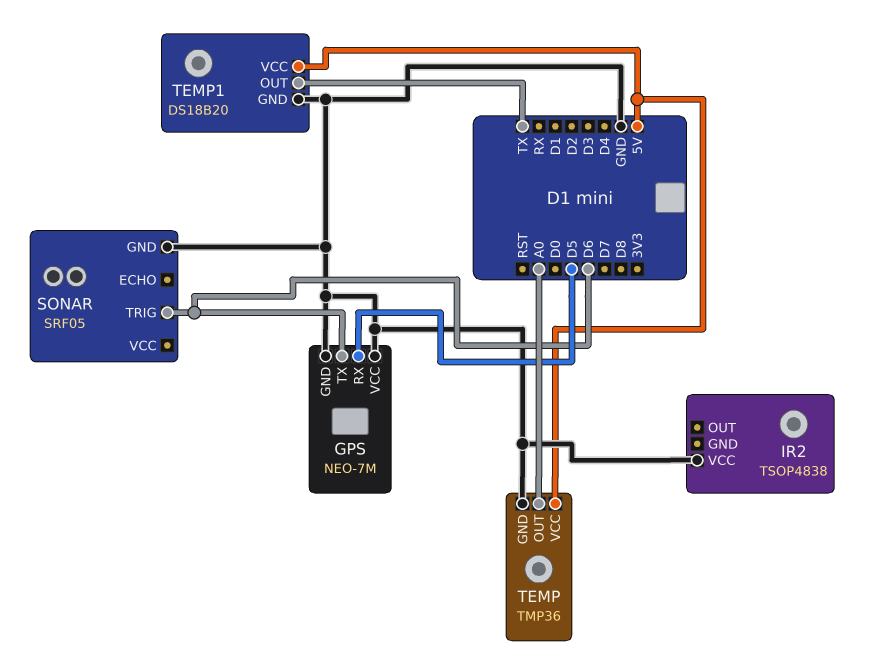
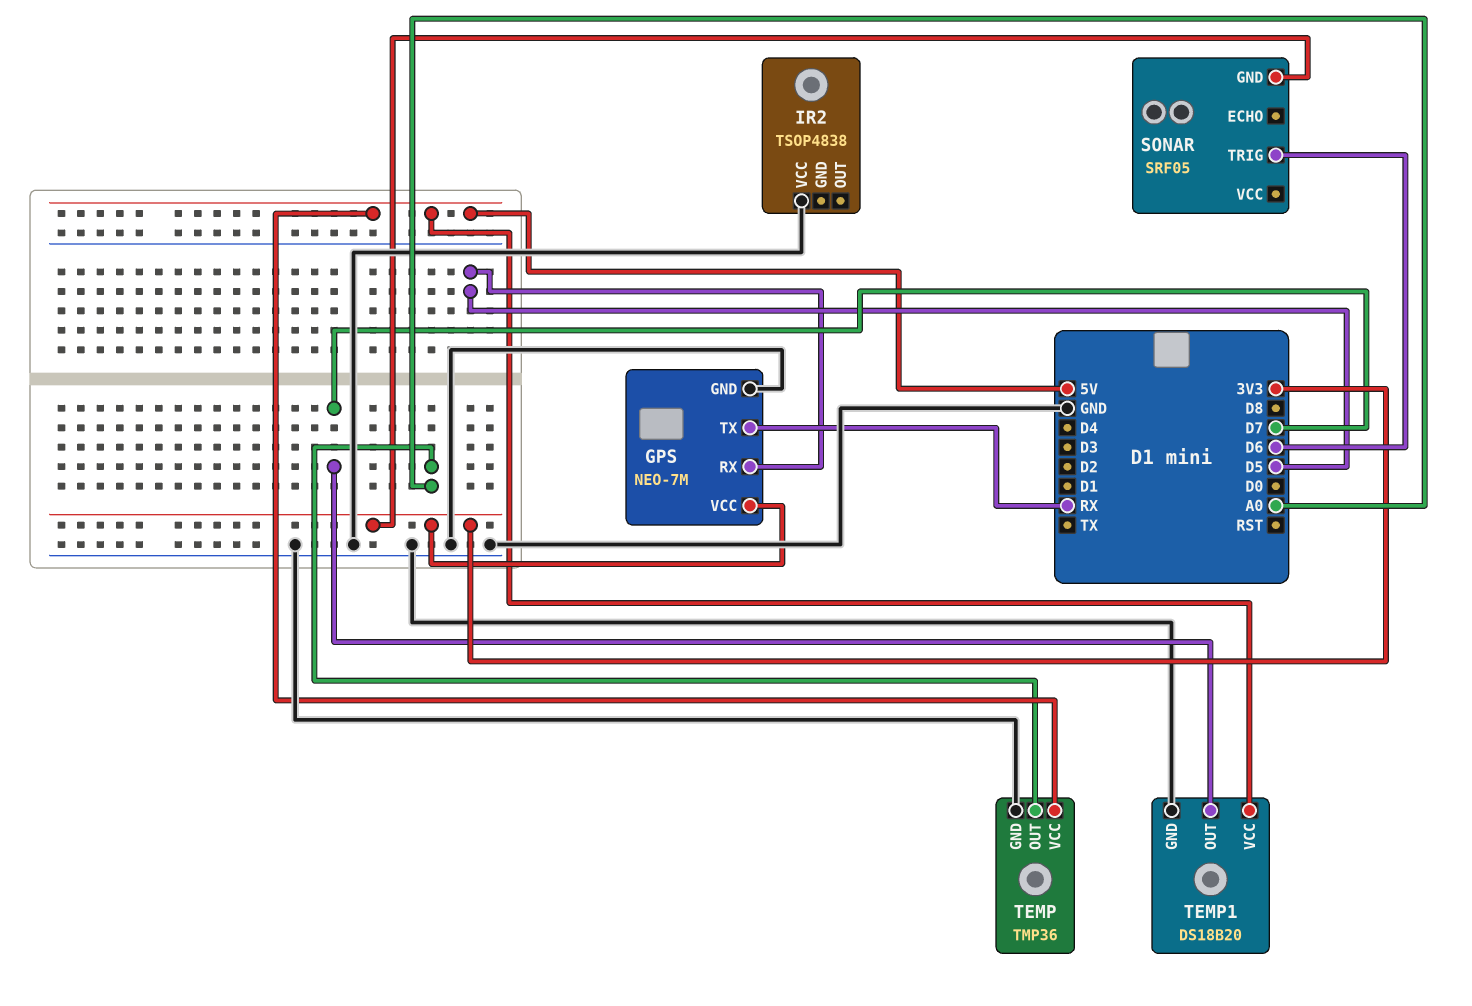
GPS pin TX: D6 -> RX
GPS pin VCC: GND -> 3V3
SONAR pin GND: GND -> 3V3
TEMP1 pin OUT: TX -> D7

